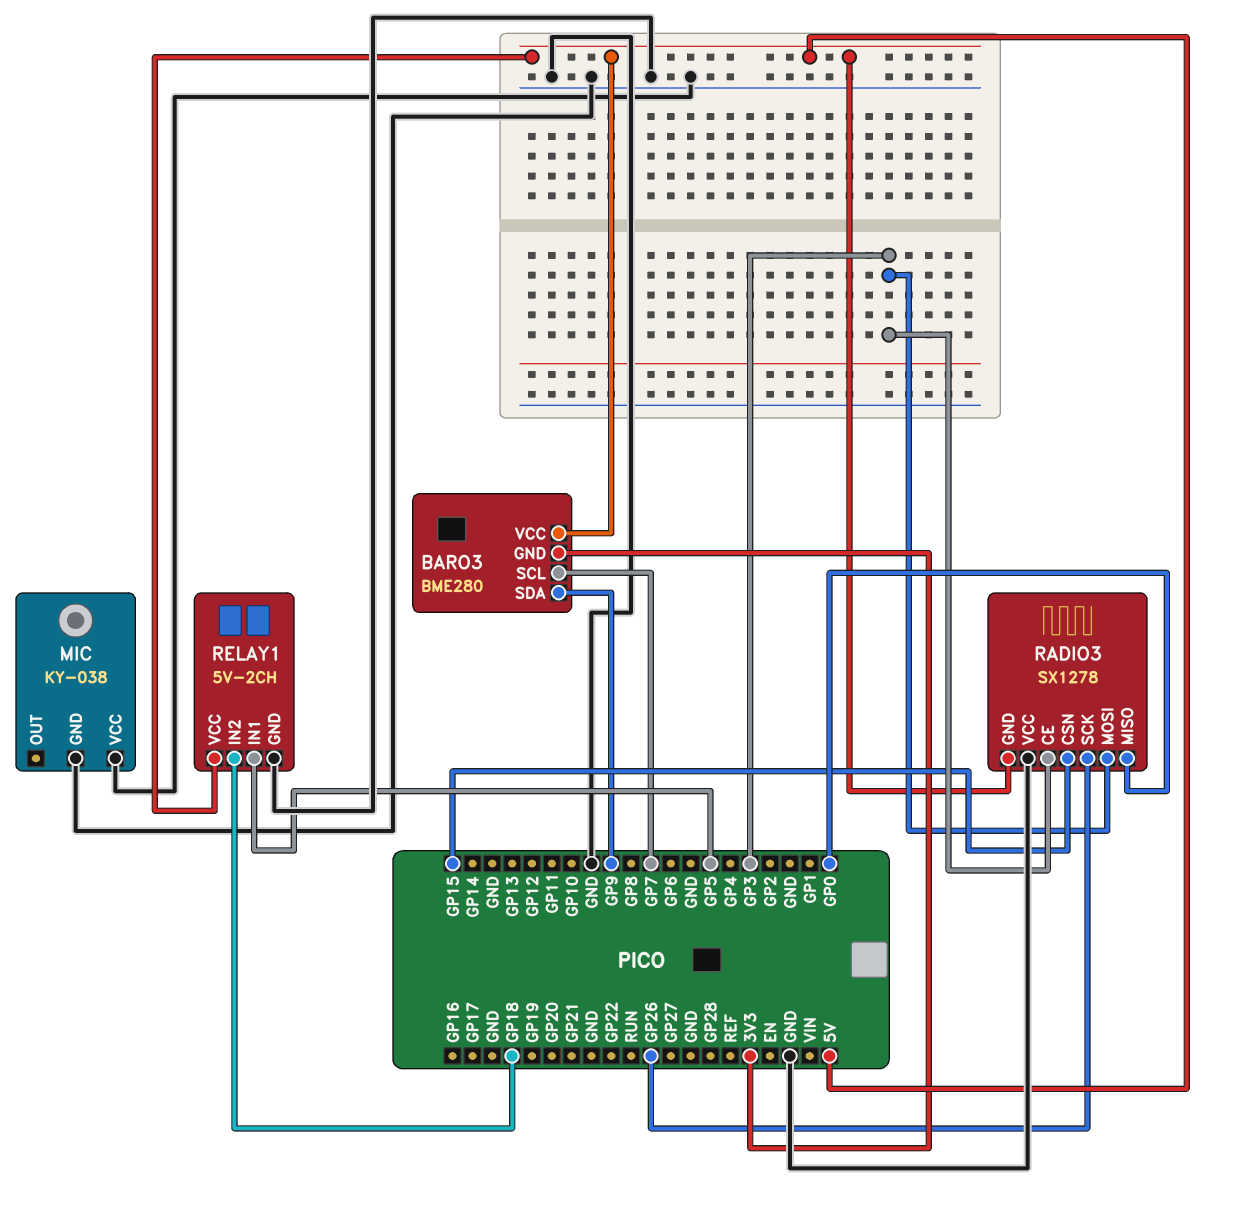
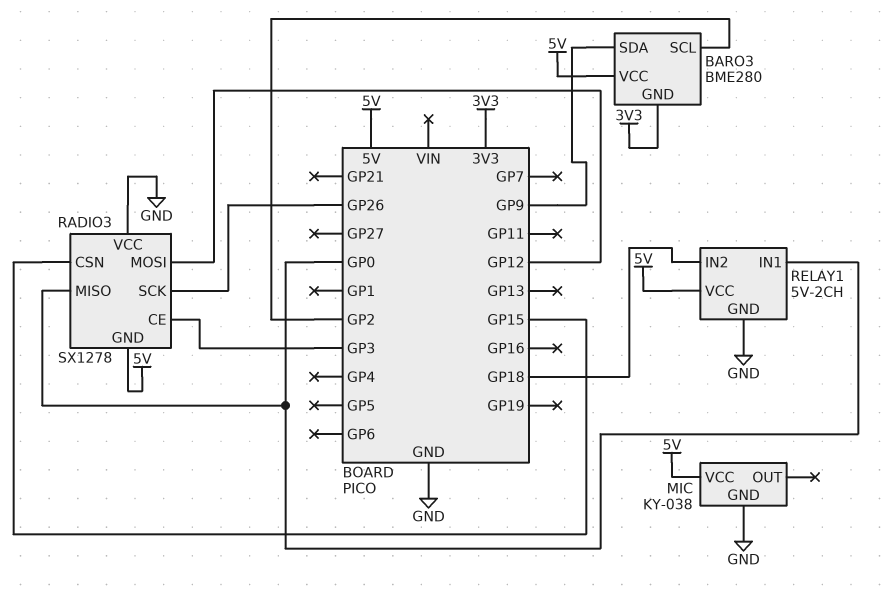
BARO3 pin SCL: GP7 -> GP2
MIC pin VCC: GND -> 5V
RADIO3 pin MOSI: GP3 -> GP12
RELAY1 pin IN1: GP5 -> GP0

